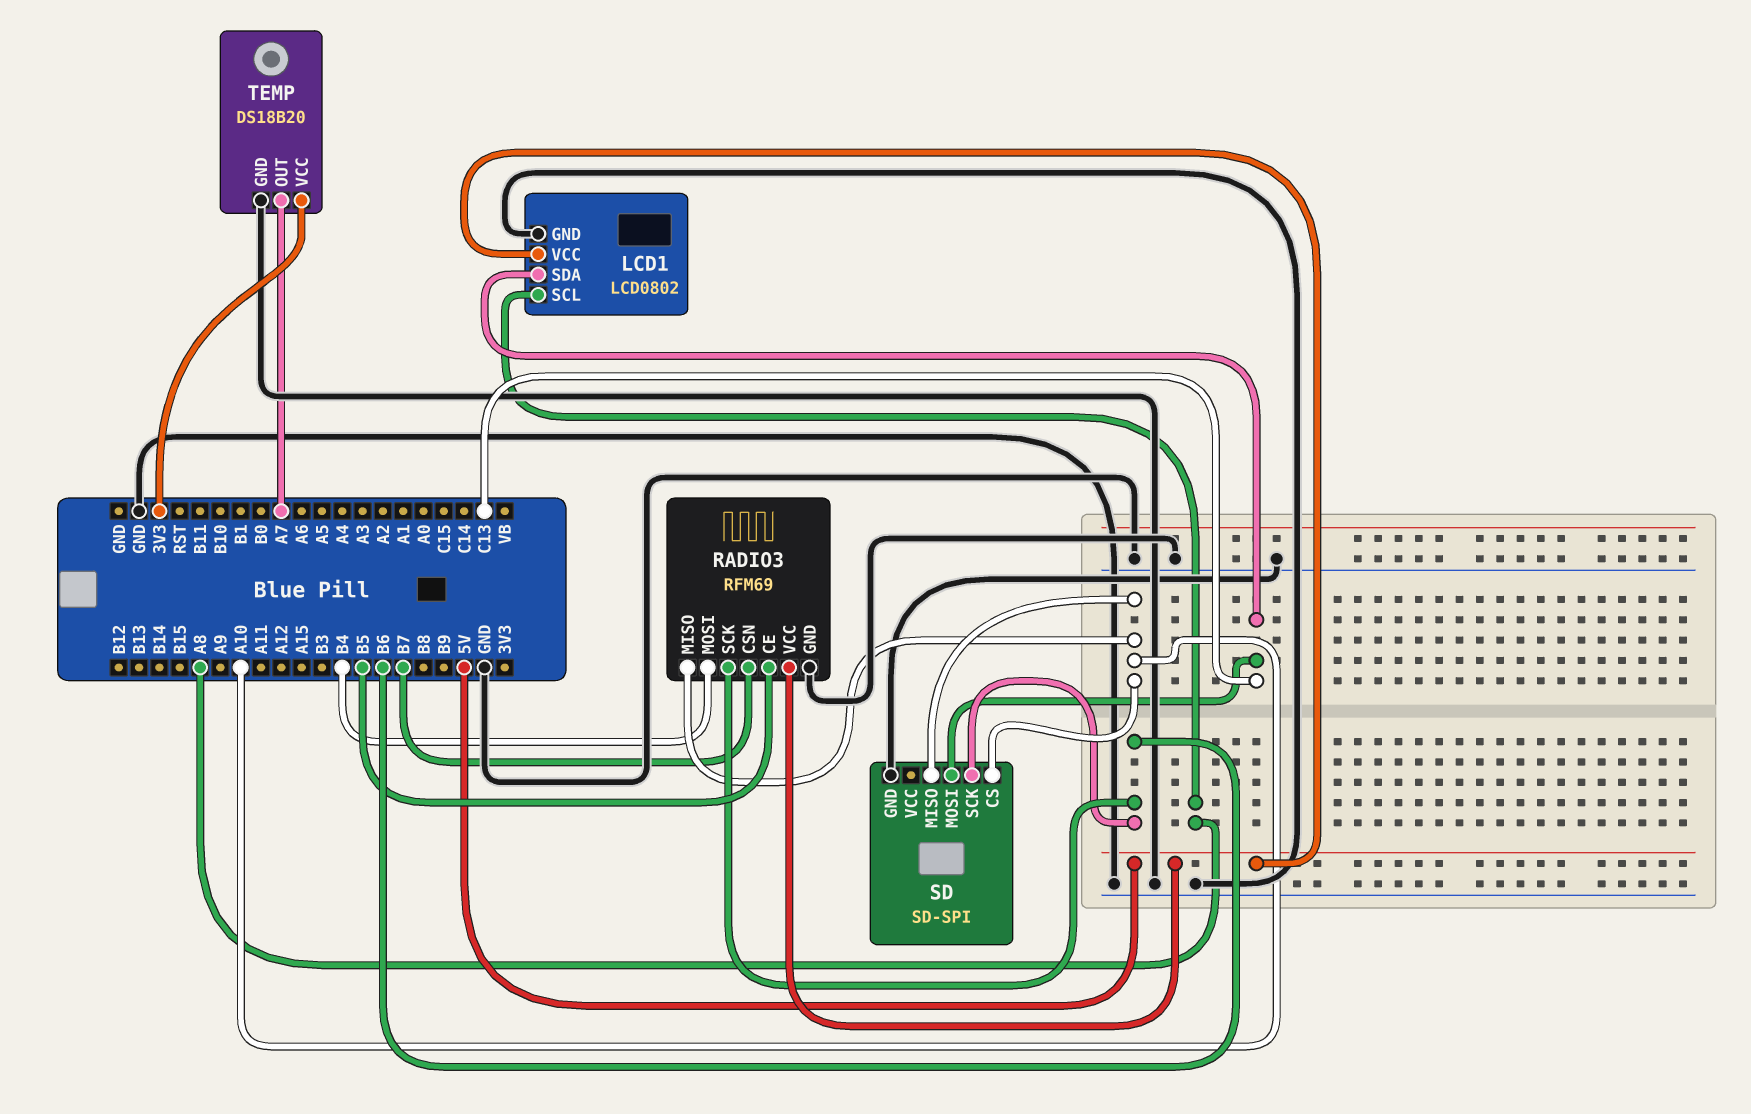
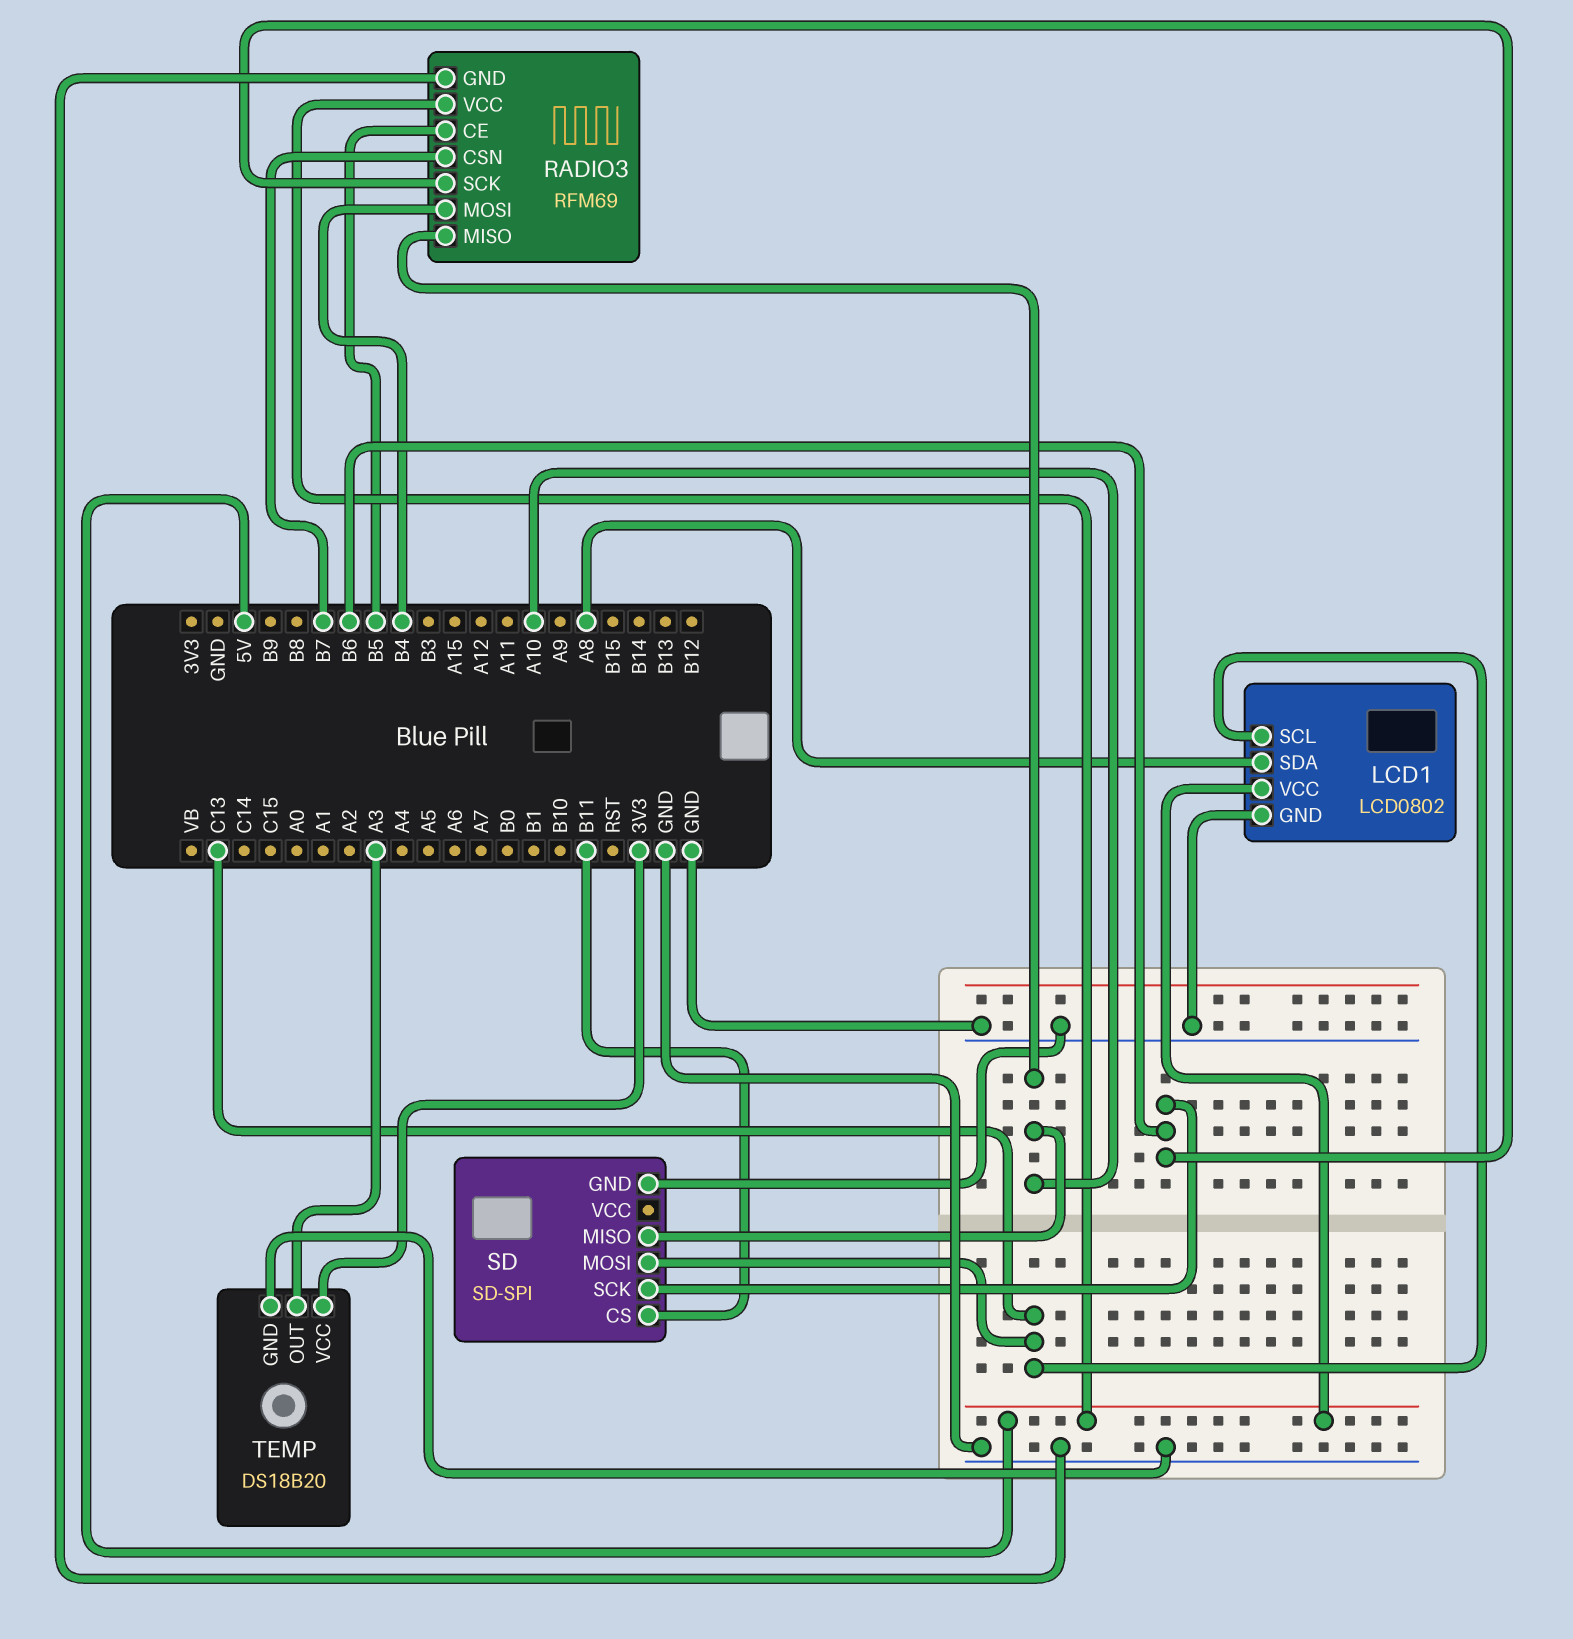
LCD1 pin SCL: A8 -> C13
LCD1 pin SDA: C13 -> A8
SD pin CS: A10 -> B11
TEMP pin OUT: A7 -> A3

